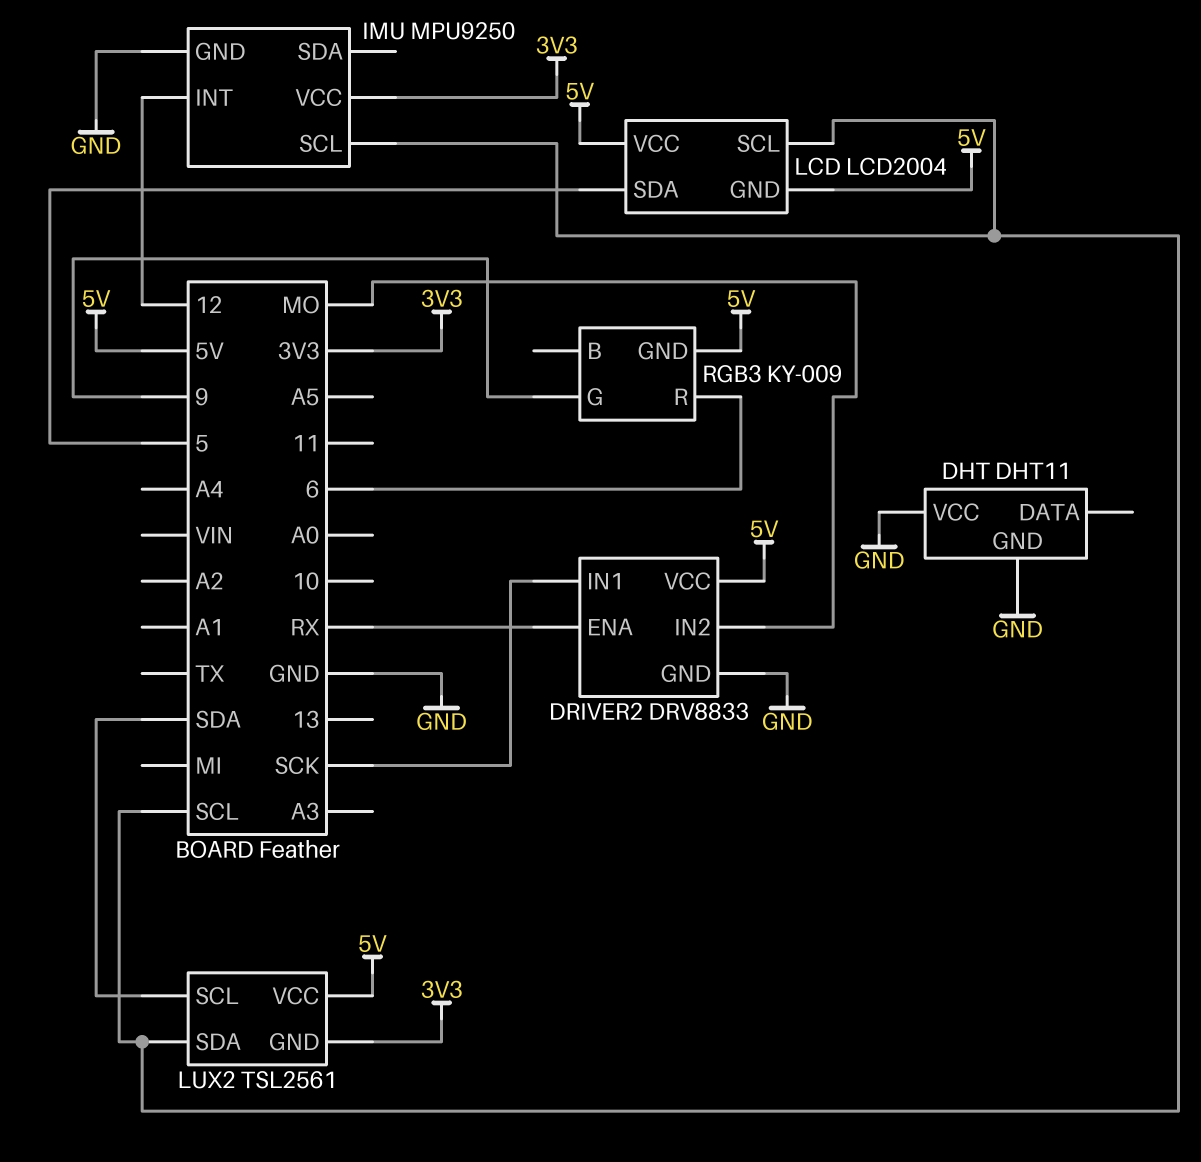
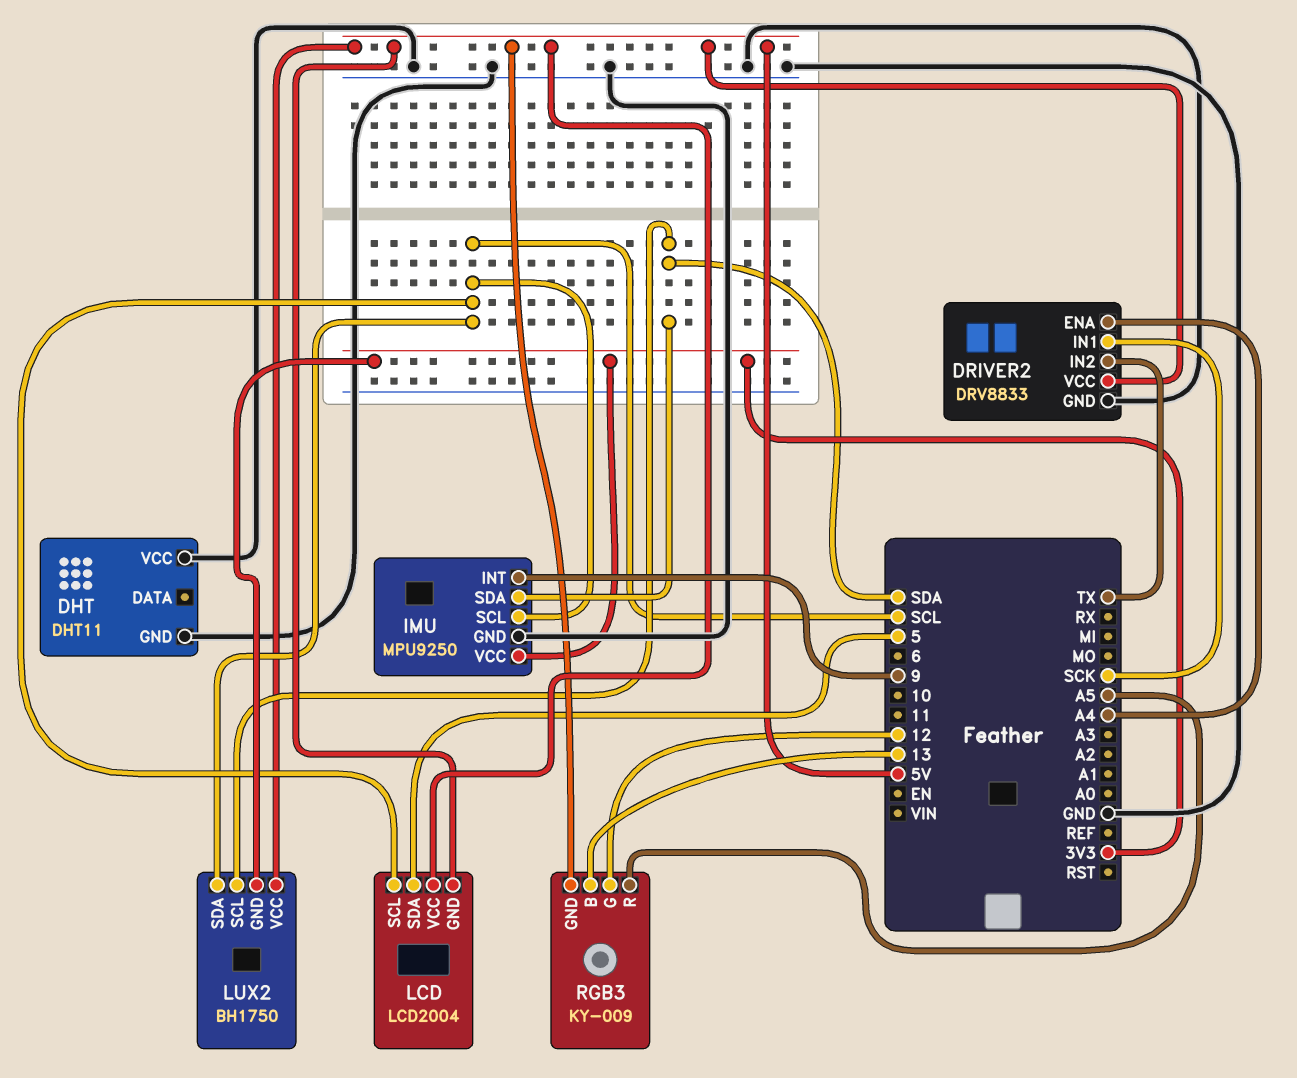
DRIVER2 pin ENA: RX -> A4
DRIVER2 pin IN2: MO -> TX
IMU pin INT: 12 -> 9
IMU pin SDA: none -> SDA
LUX2: TSL2561 -> BH1750
RGB3 pin B: none -> 13
RGB3 pin G: 9 -> 12
RGB3 pin R: 6 -> A5

